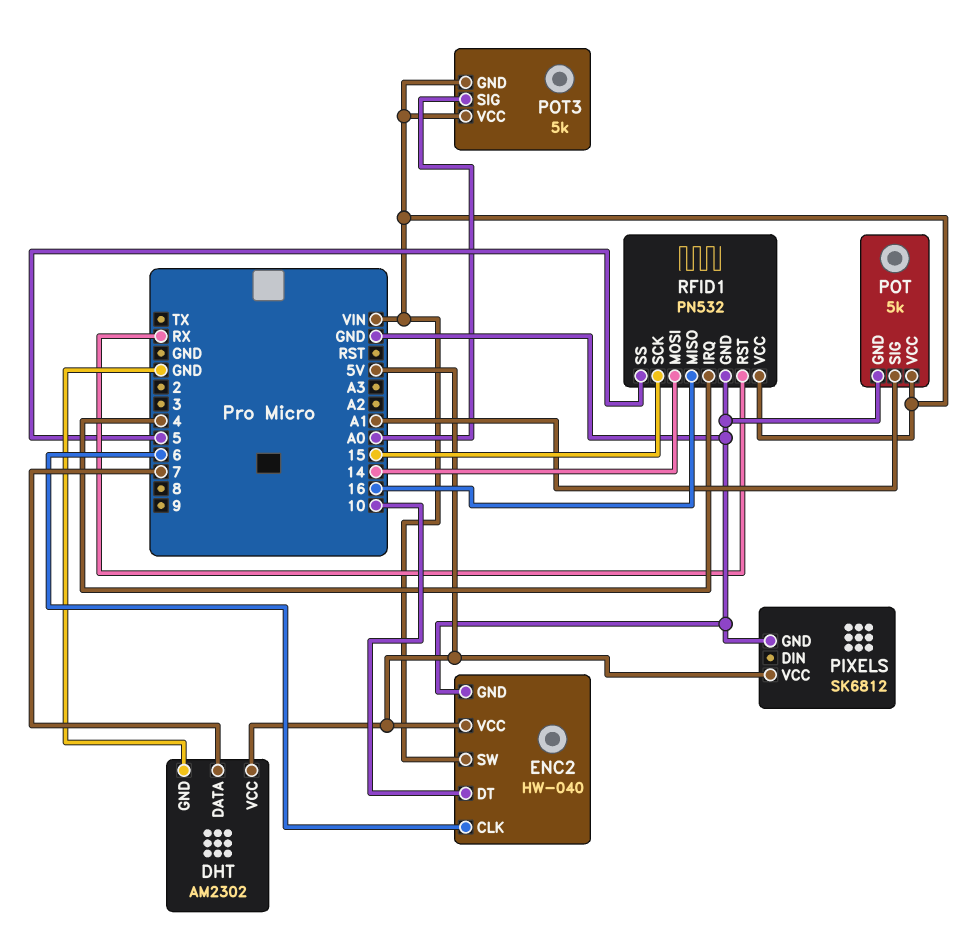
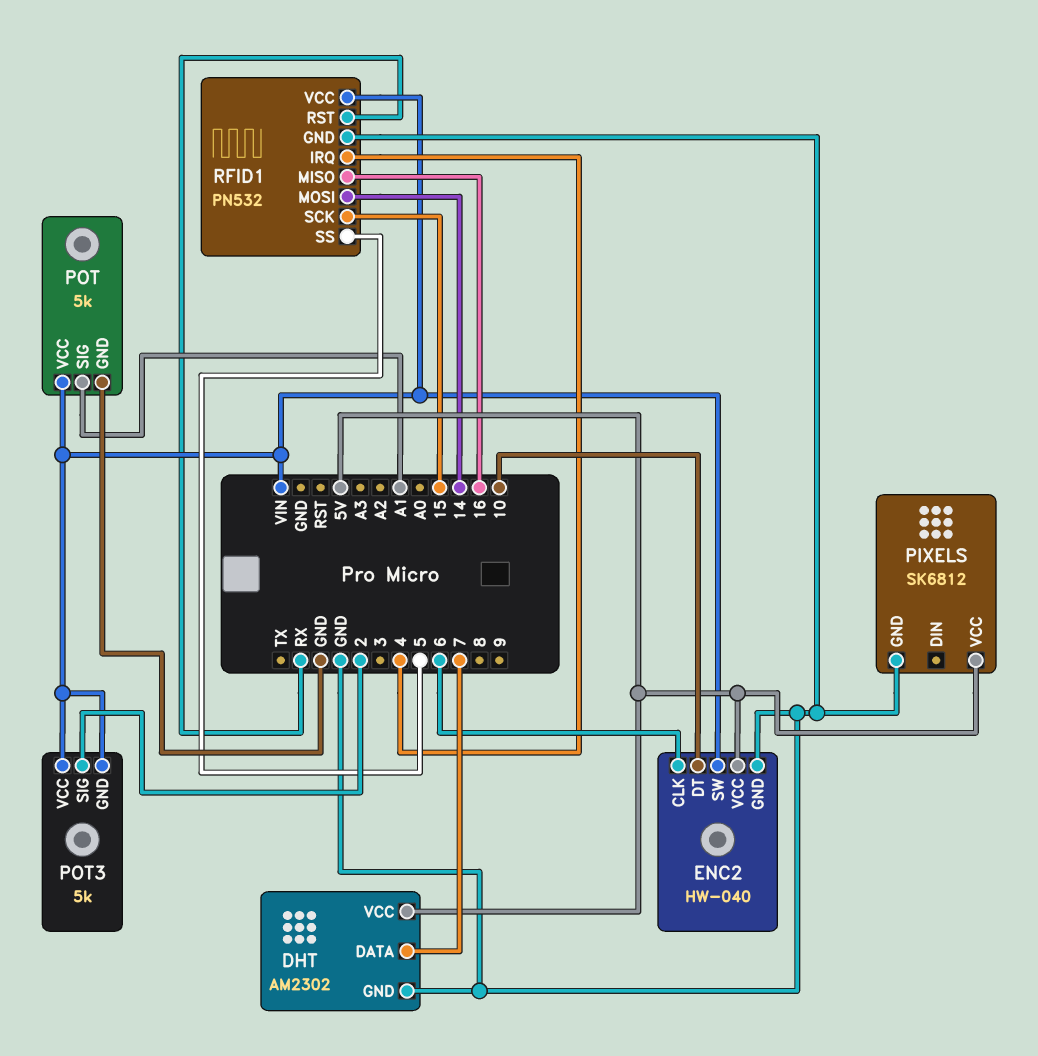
POT3 pin SIG: A0 -> 2

